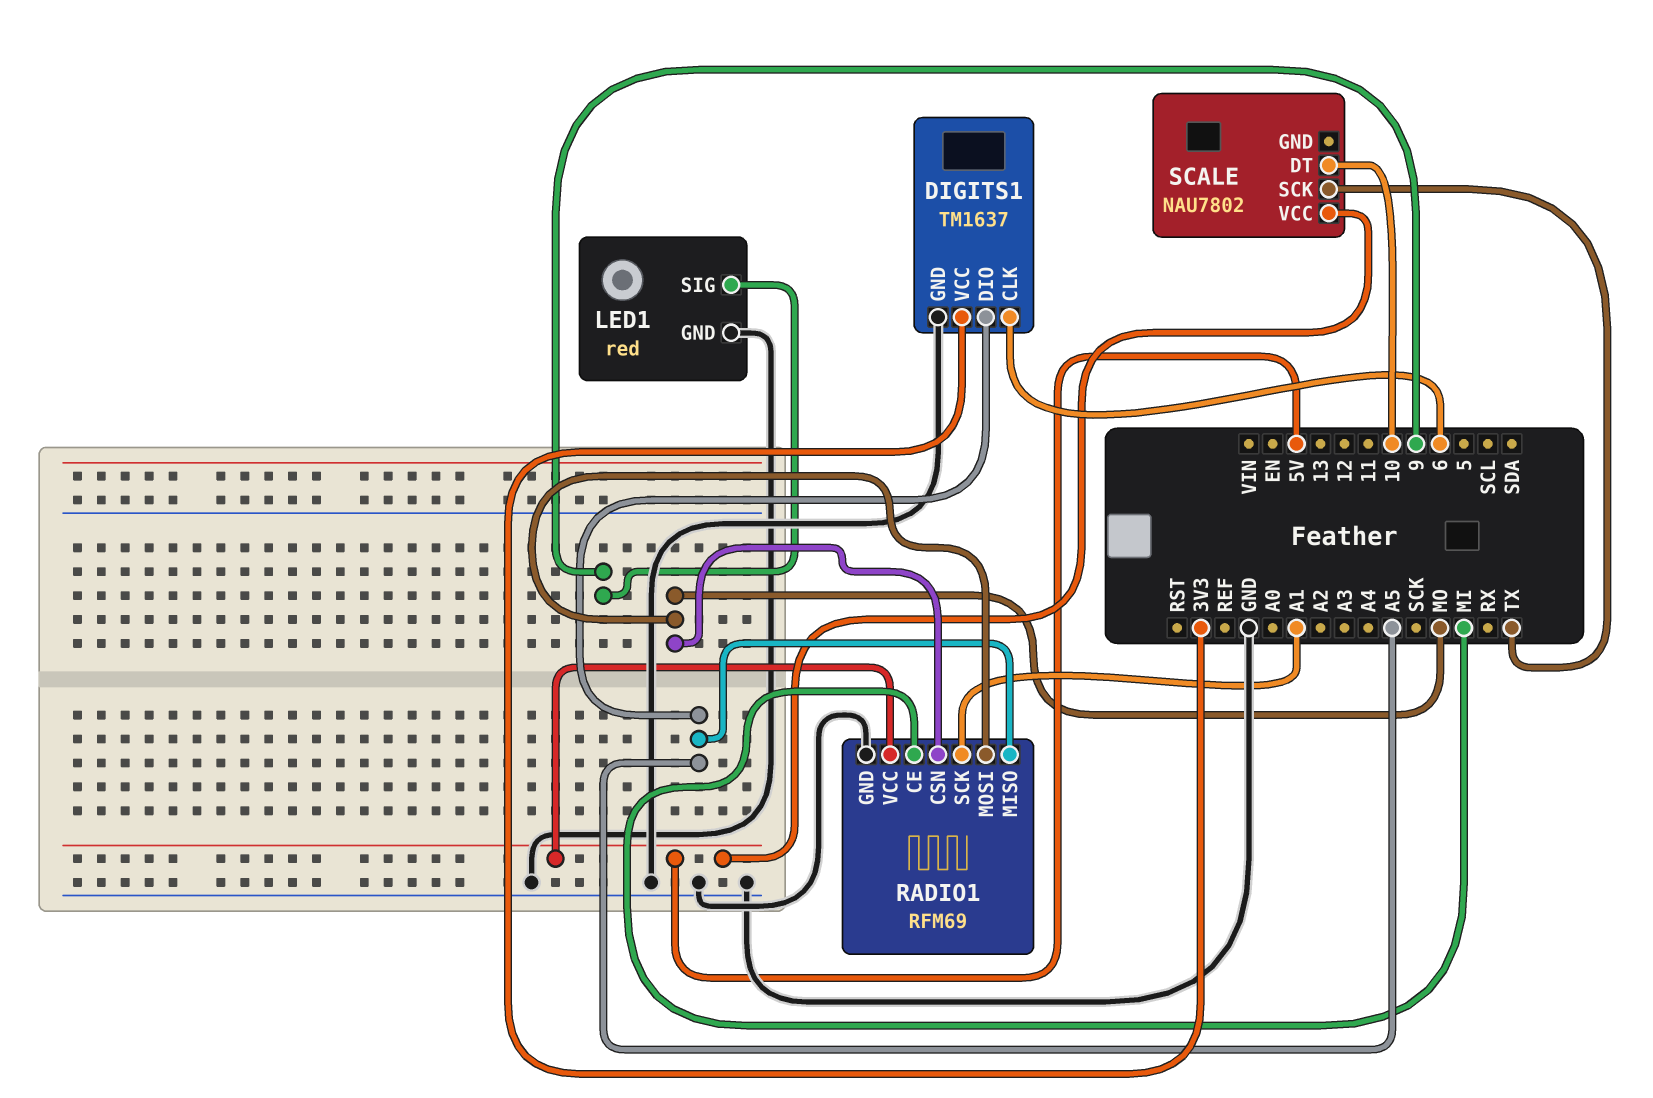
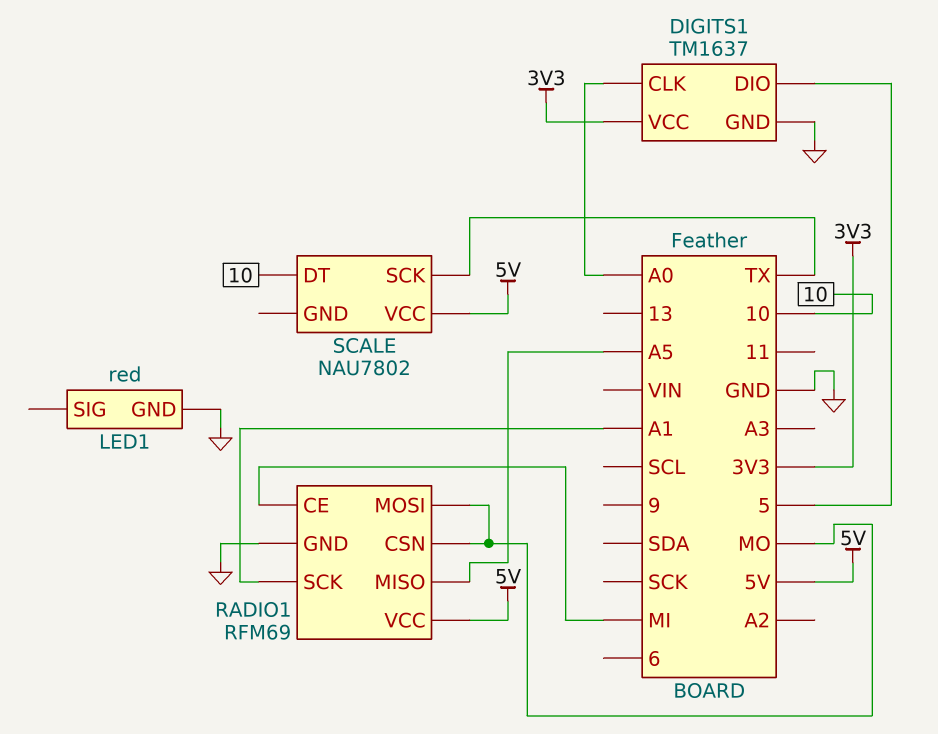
DIGITS1 pin CLK: 6 -> A0
DIGITS1 pin DIO: A5 -> 5
LED1 pin SIG: 9 -> none

